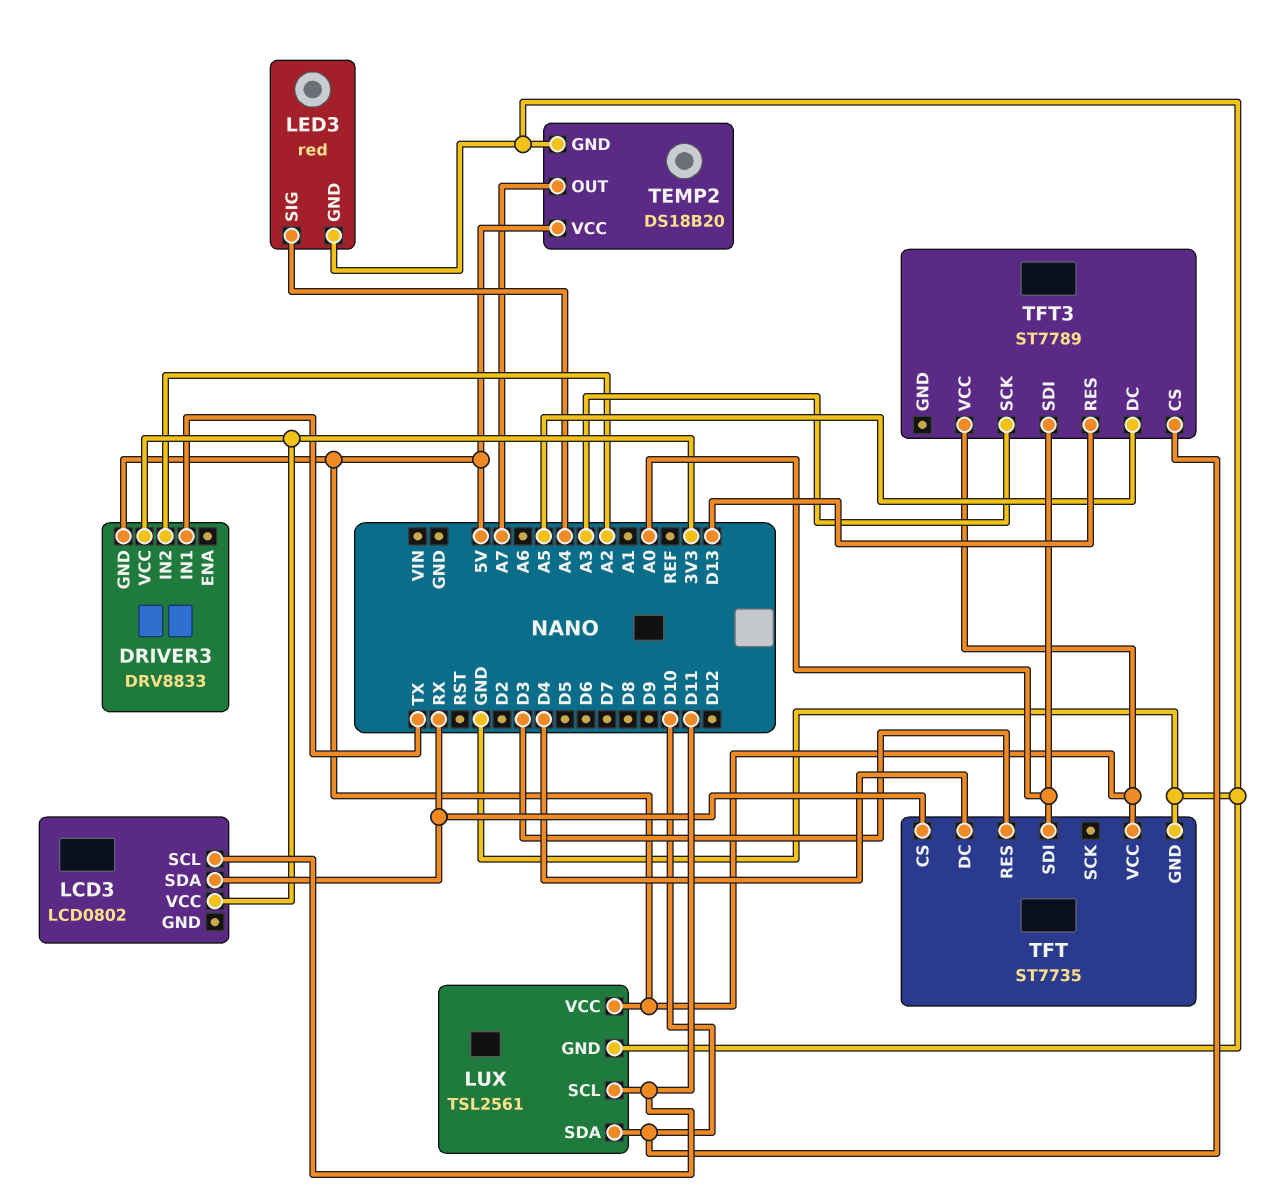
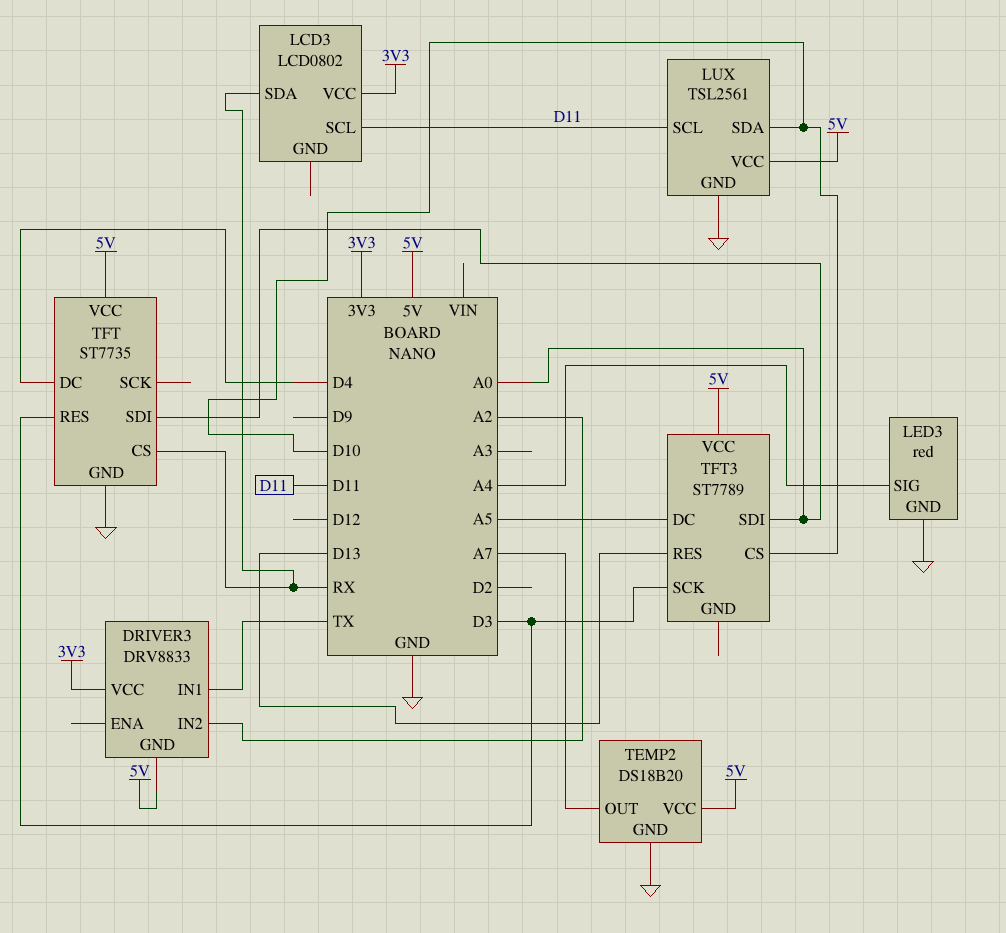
TFT3 pin SCK: A3 -> D3

